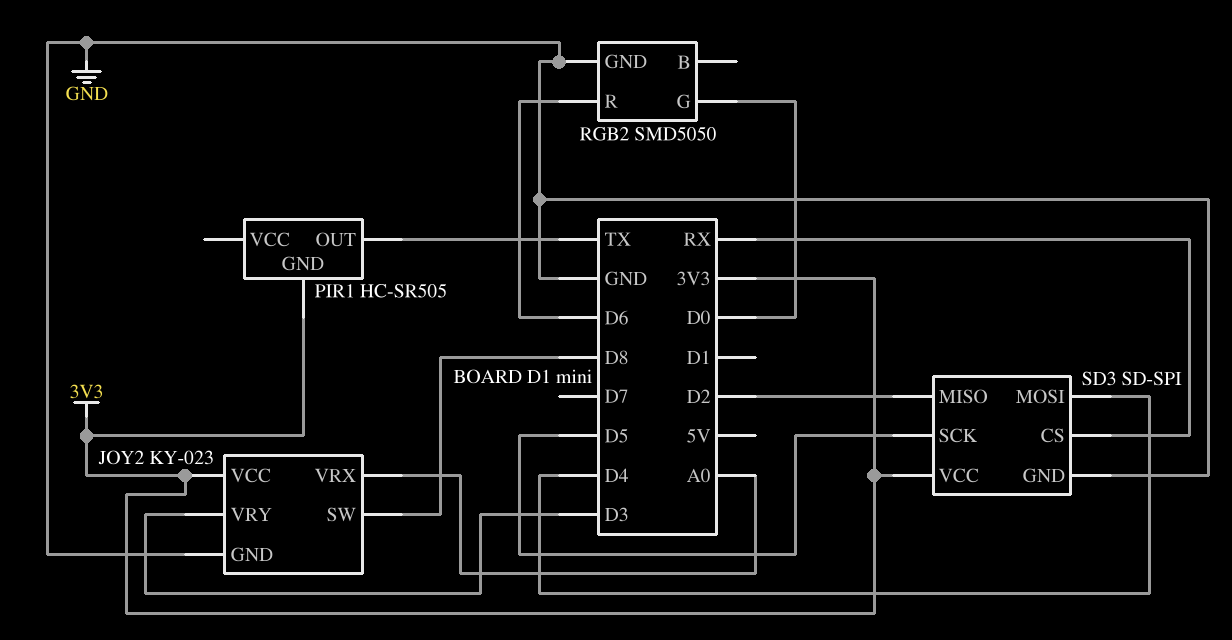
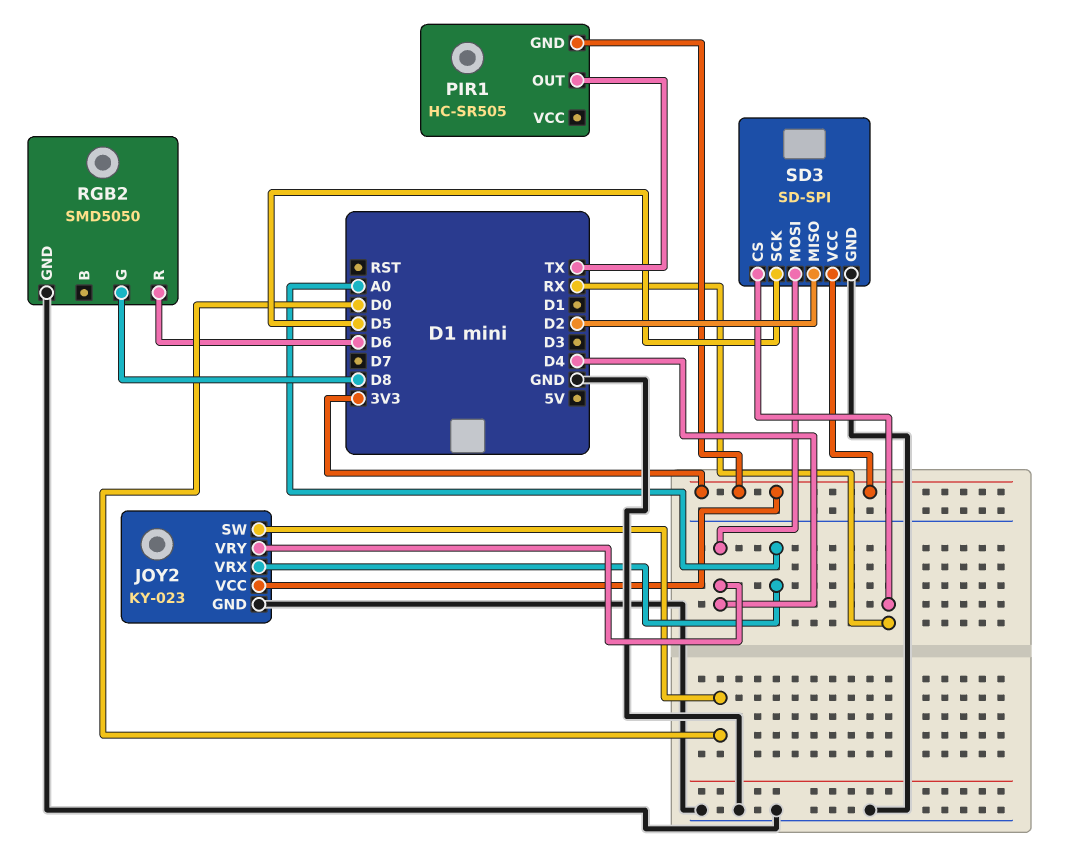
JOY2 pin SW: D8 -> D0
JOY2 pin VRY: D3 -> D4
RGB2 pin G: D0 -> D8

